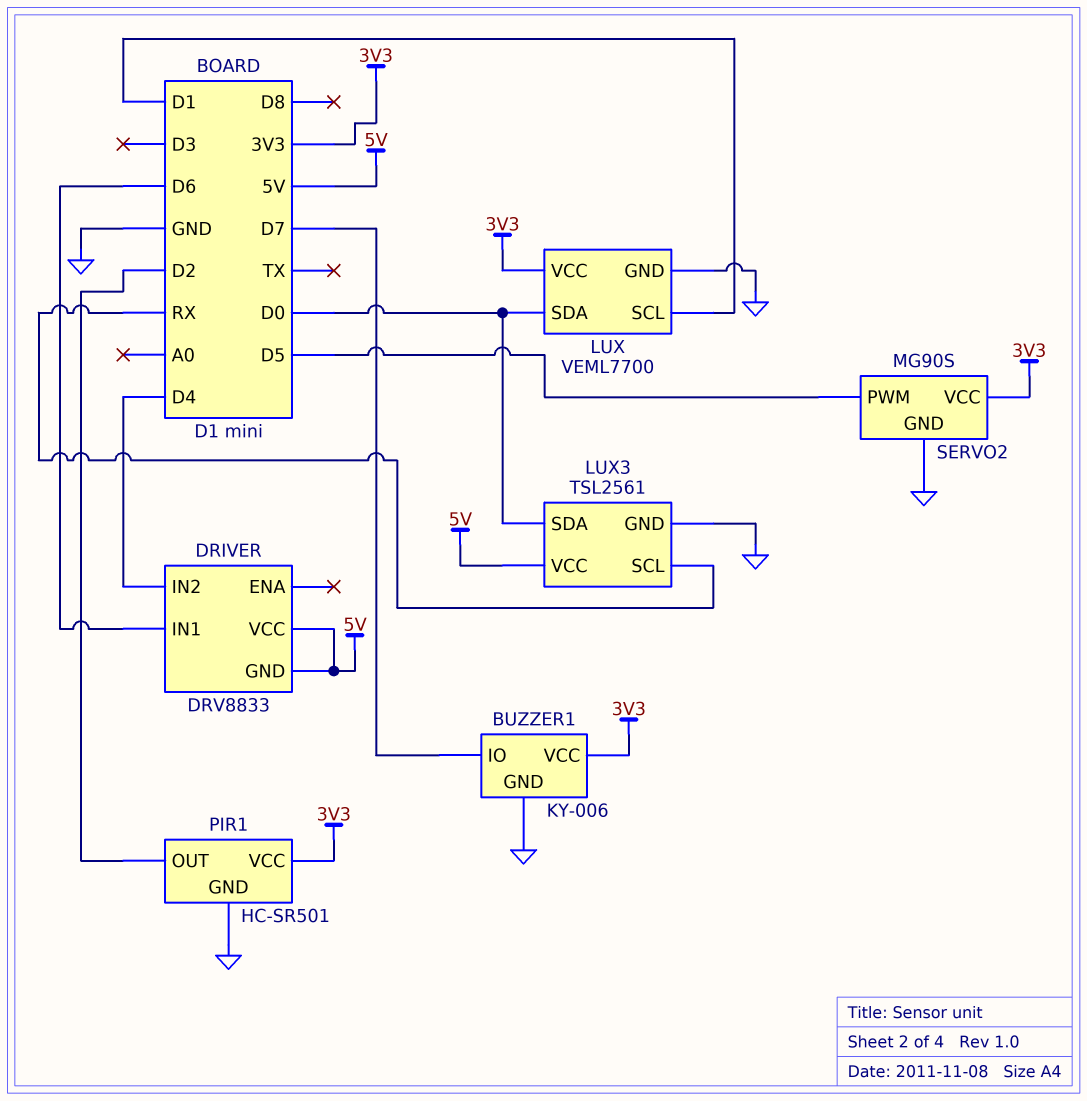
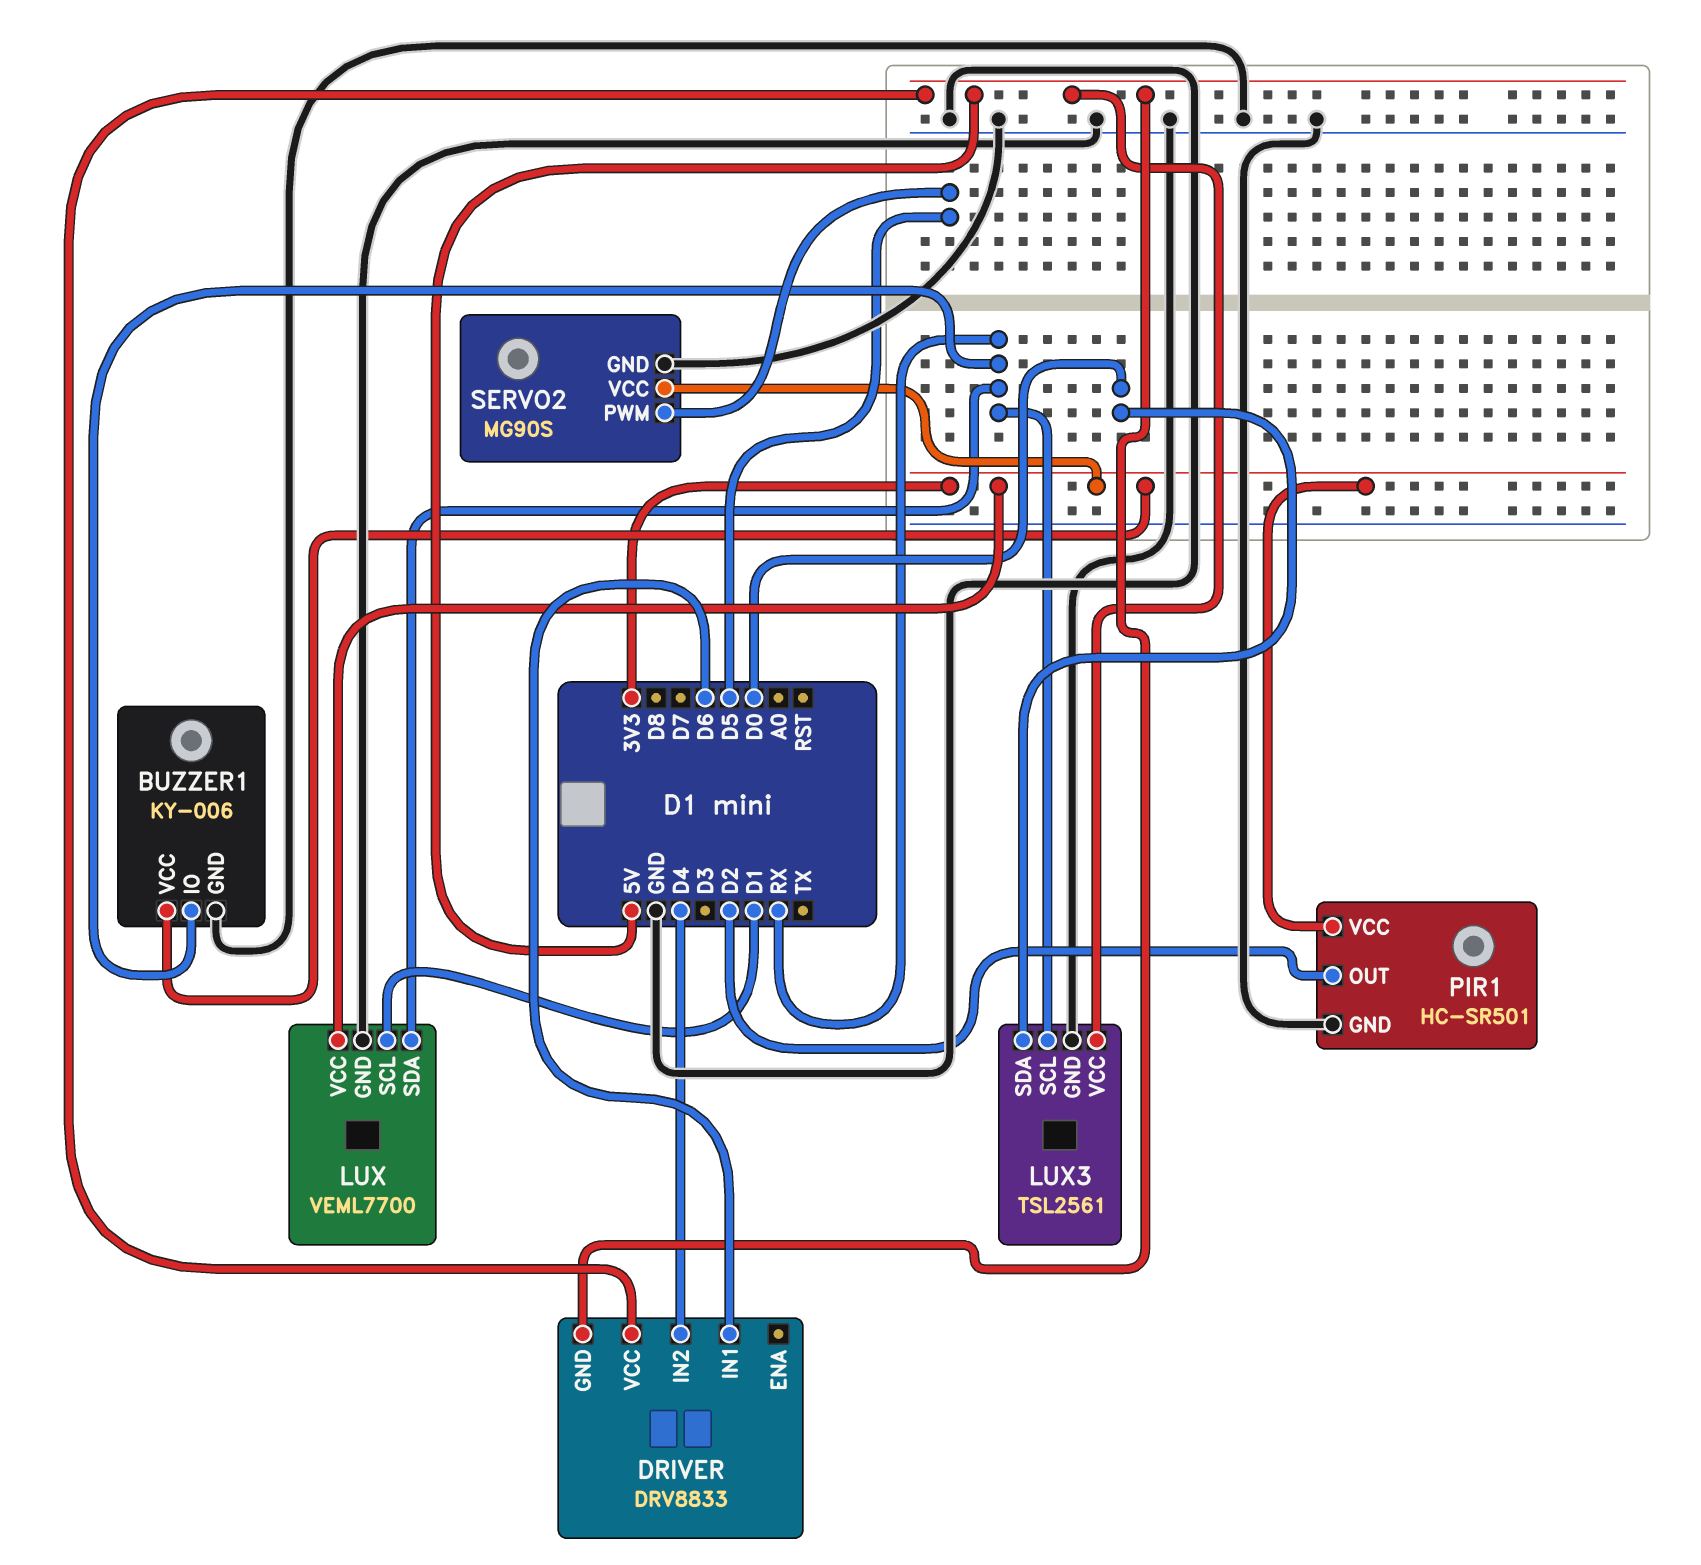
BUZZER1 pin IO: D7 -> RX
LUX pin SDA: D0 -> RX

